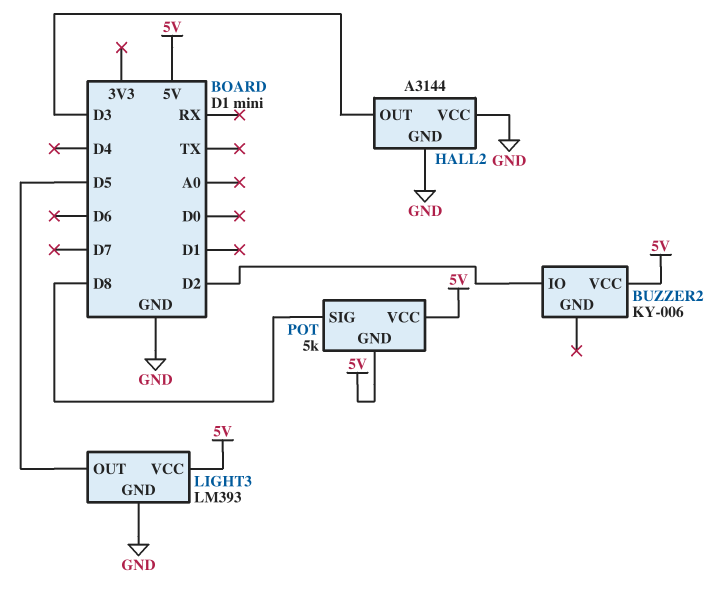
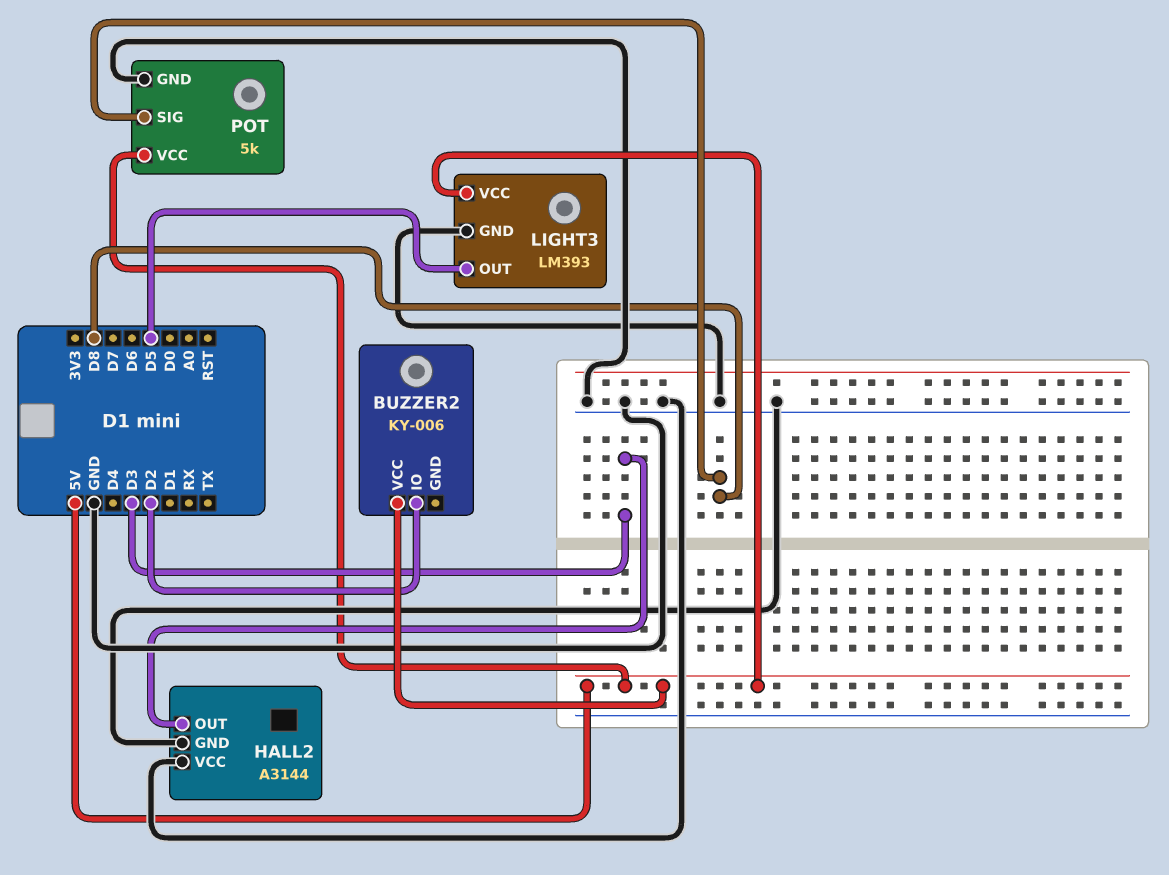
POT pin GND: 5V -> GND

